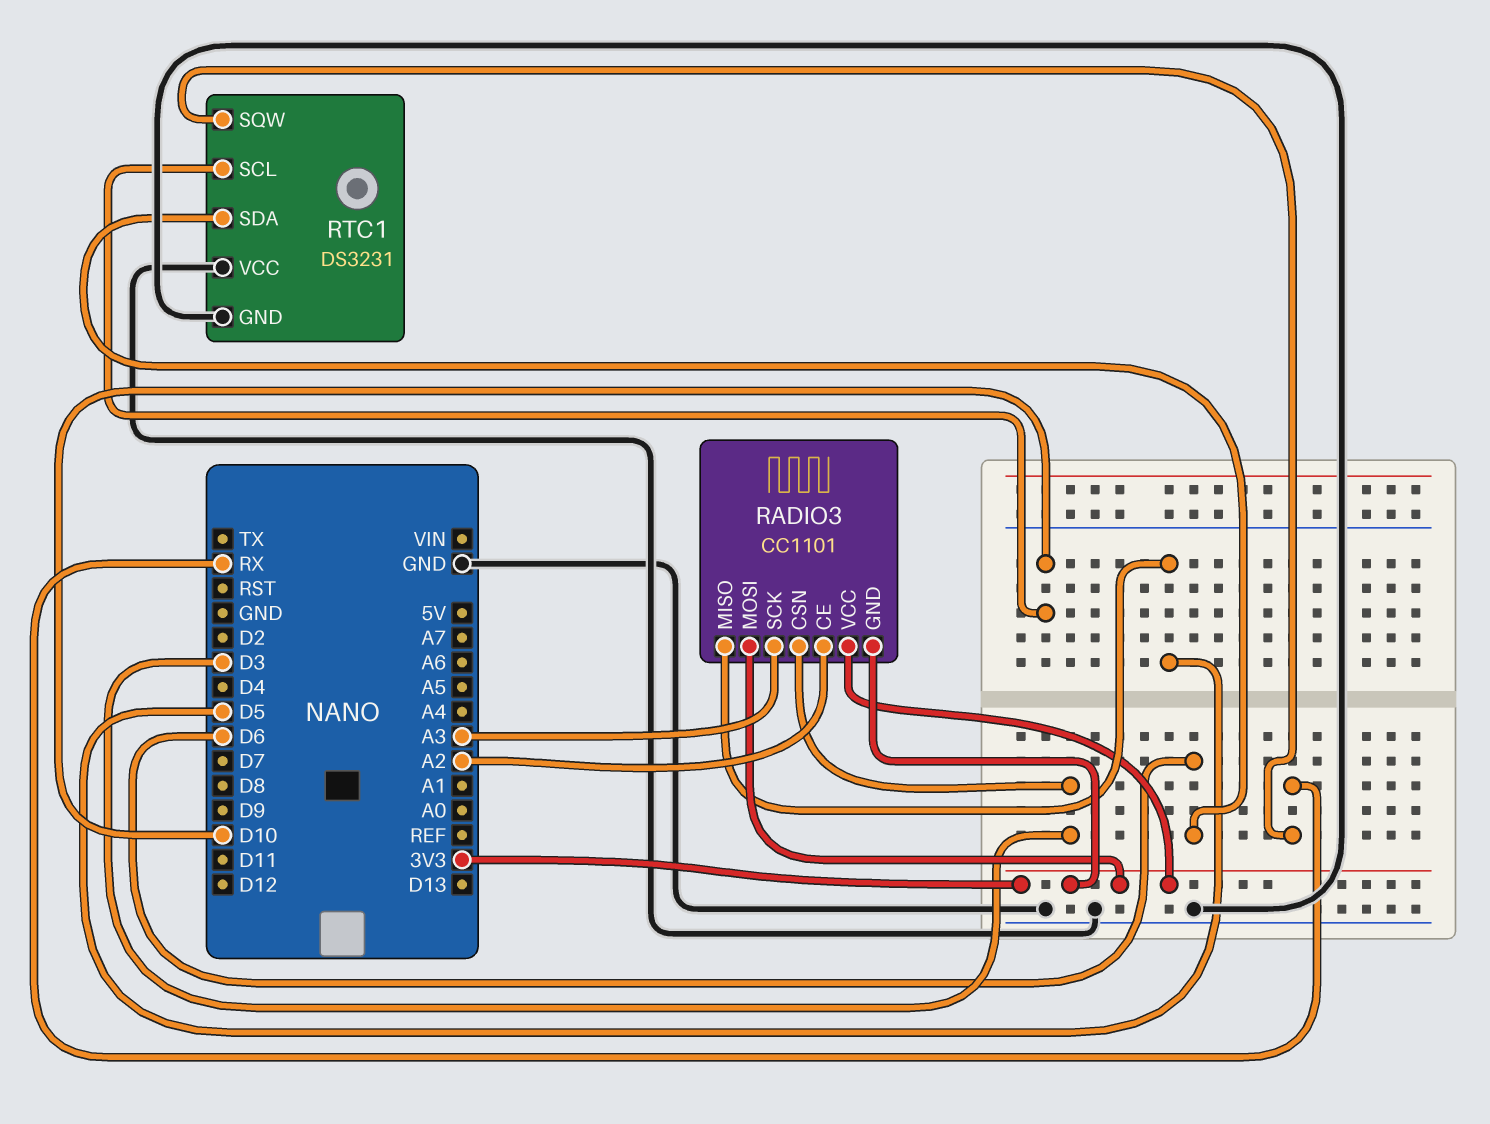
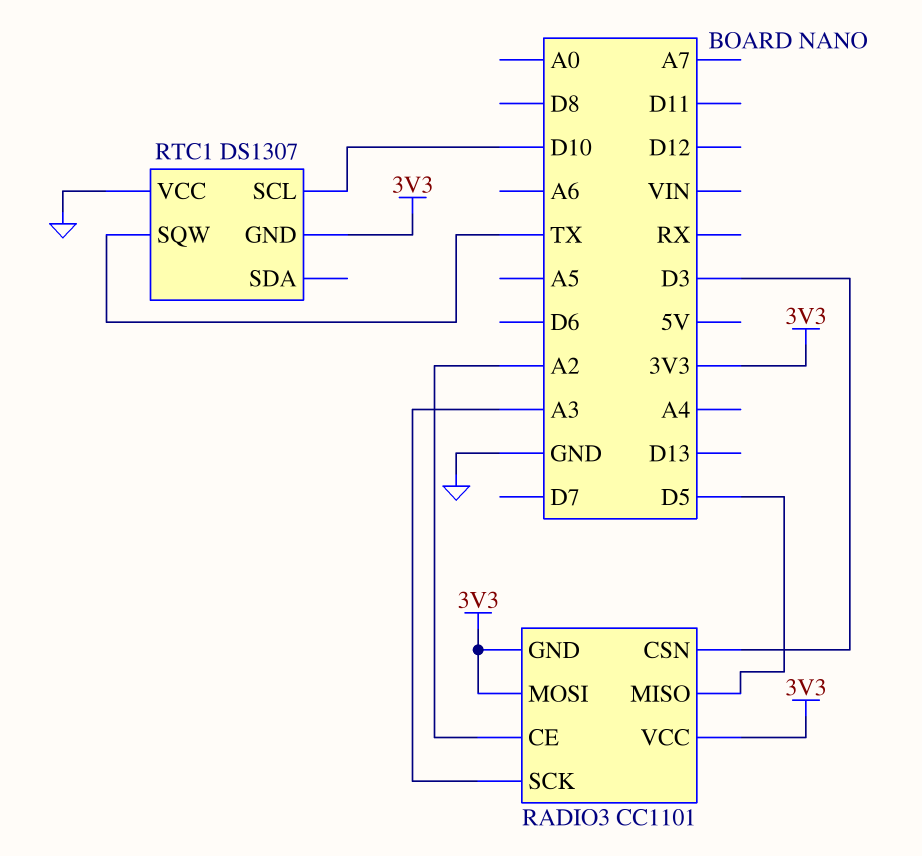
RTC1: DS3231 -> DS1307
RTC1 pin GND: GND -> 3V3
RTC1 pin SDA: D6 -> none
RTC1 pin SQW: RX -> TX

